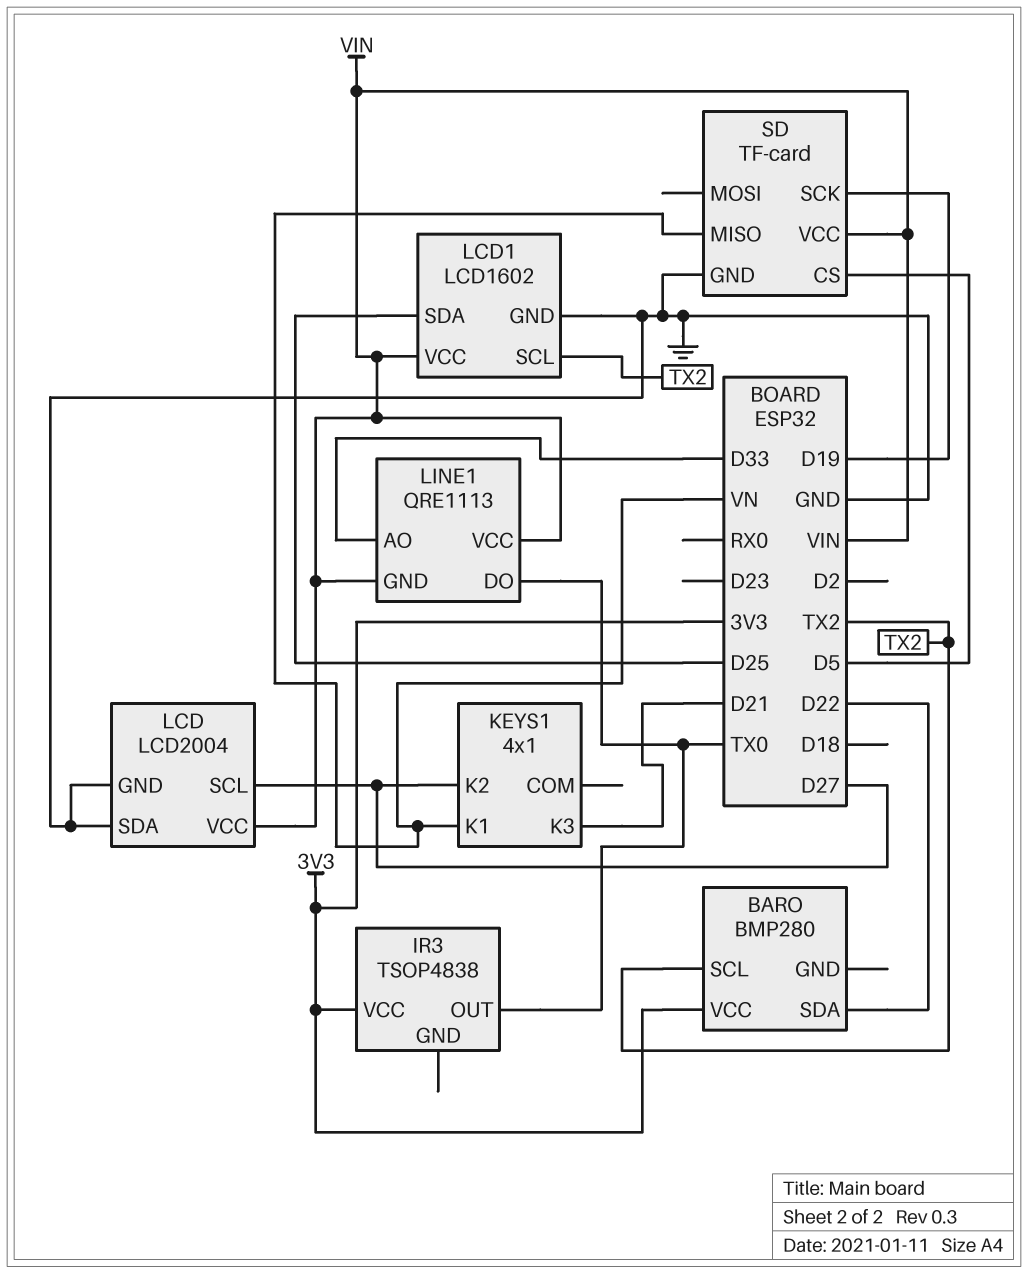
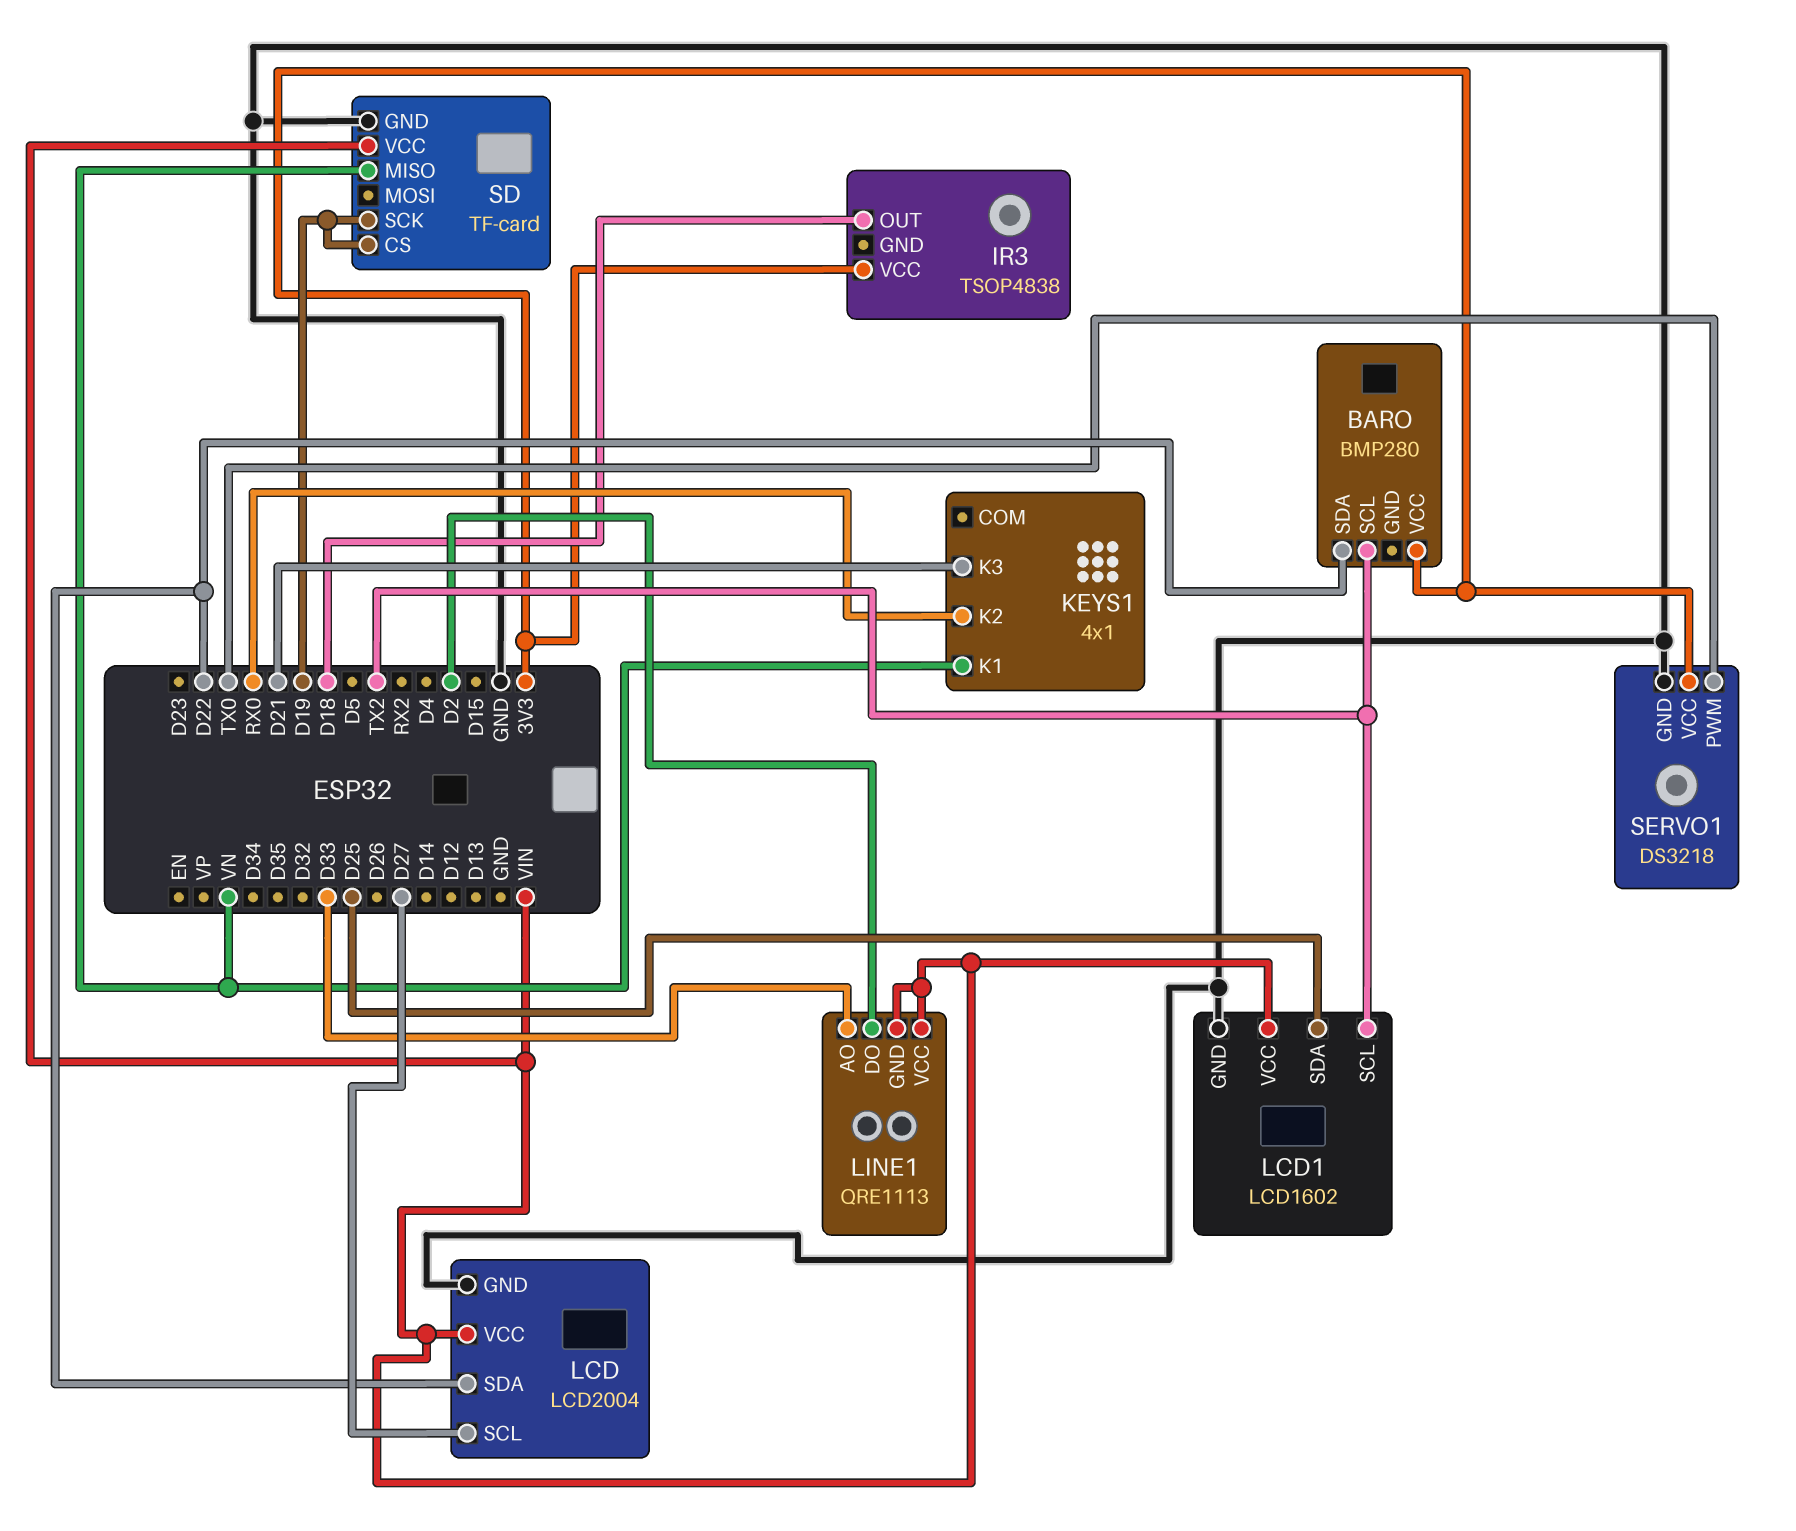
IR3 pin OUT: TX0 -> D18
KEYS1 pin K2: D27 -> RX0
LCD pin SDA: GND -> D22
LINE1 pin DO: TX0 -> D2
SD pin CS: D5 -> D19
SERVO1: none -> DS3218
SERVO1 pin GND: none -> GND
SERVO1 pin PWM: none -> TX0
SERVO1 pin VCC: none -> 3V3

